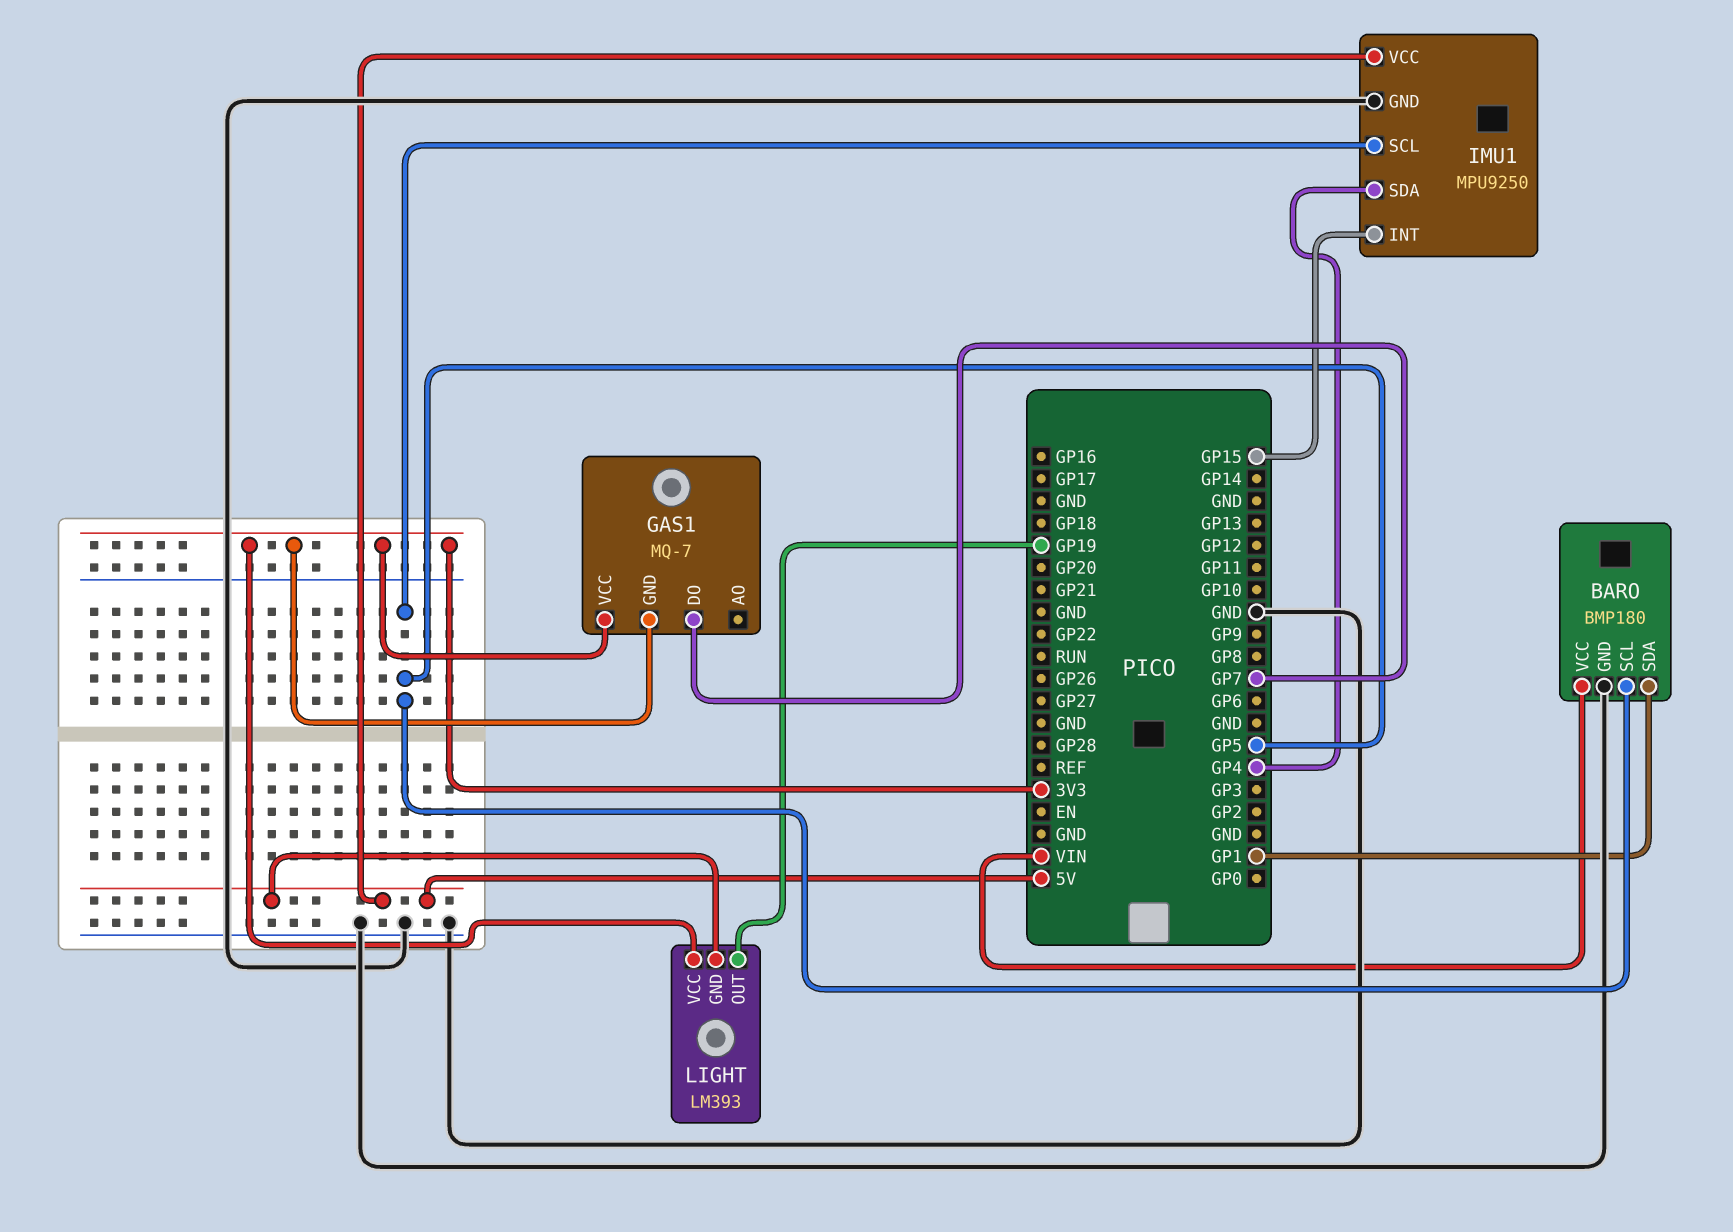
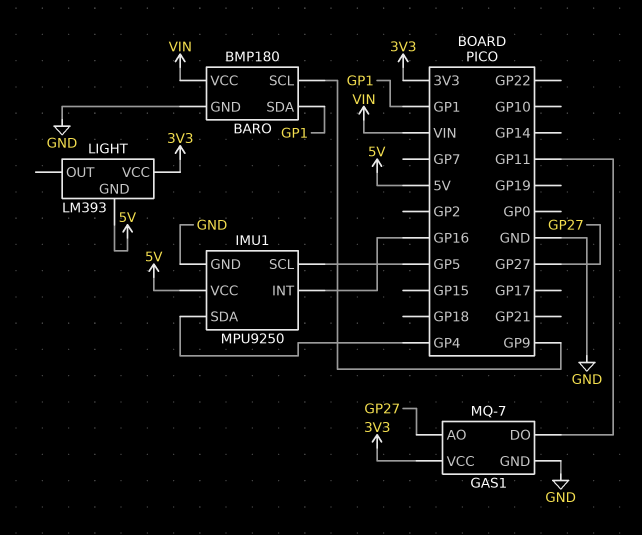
BARO pin SCL: GP5 -> GP9
GAS1 pin AO: none -> GP27
GAS1 pin DO: GP7 -> GP11
GAS1 pin GND: 3V3 -> GND
IMU1 pin INT: GP15 -> GP16
LIGHT pin OUT: GP19 -> none

